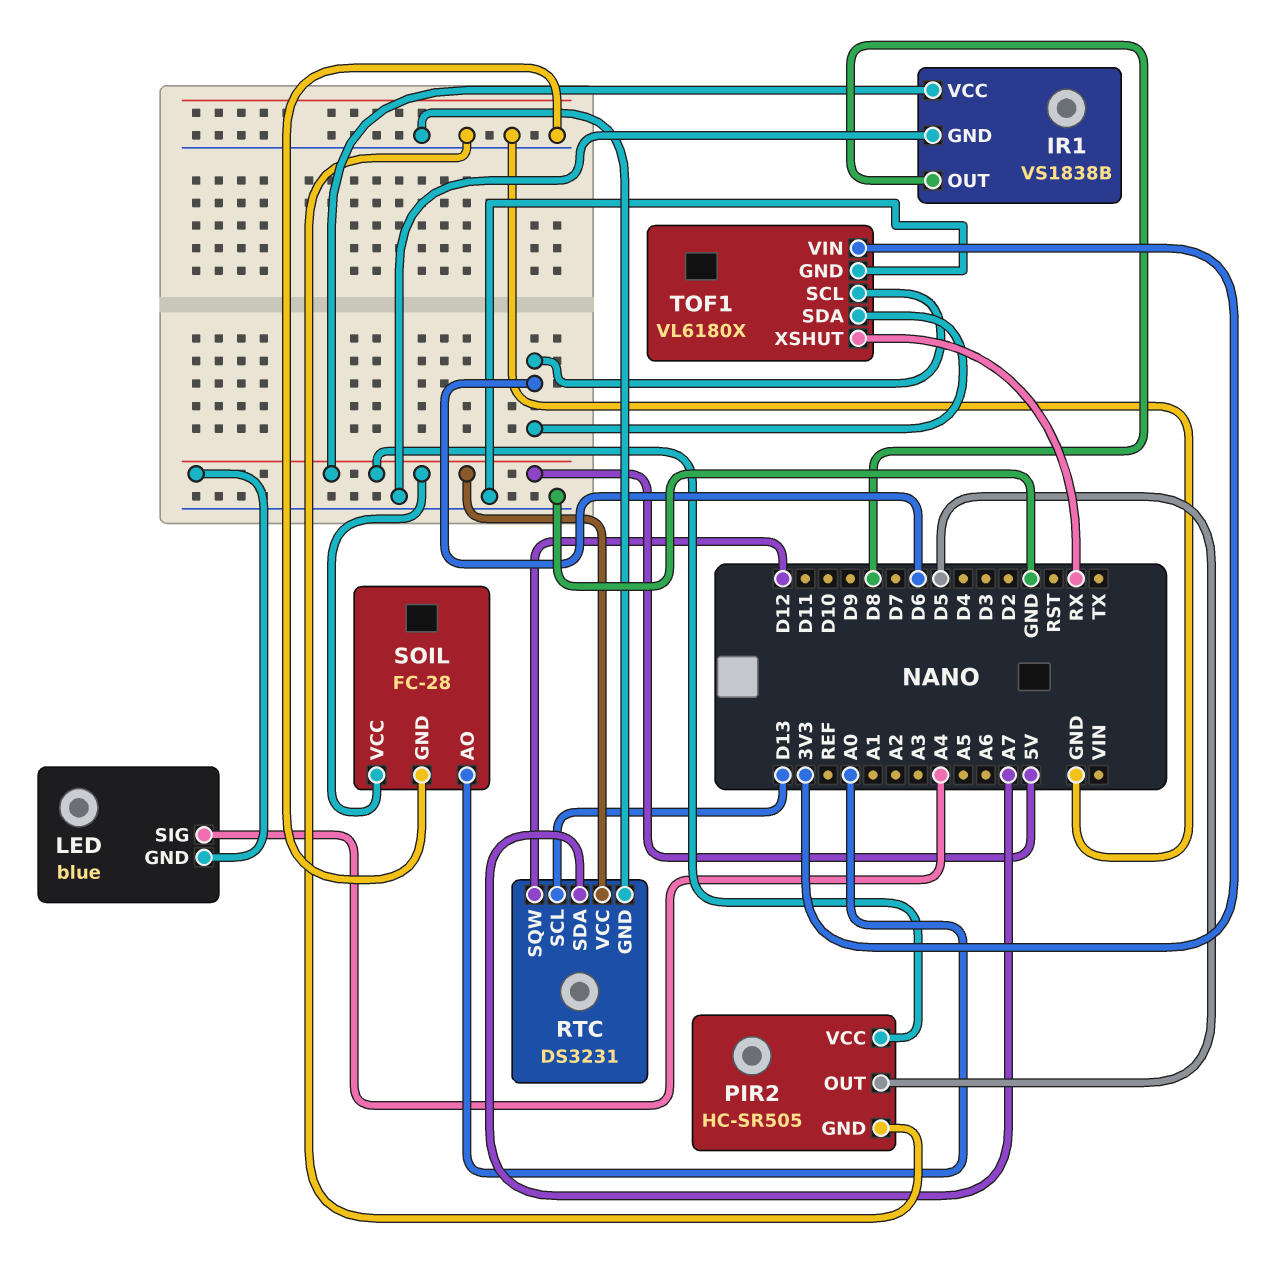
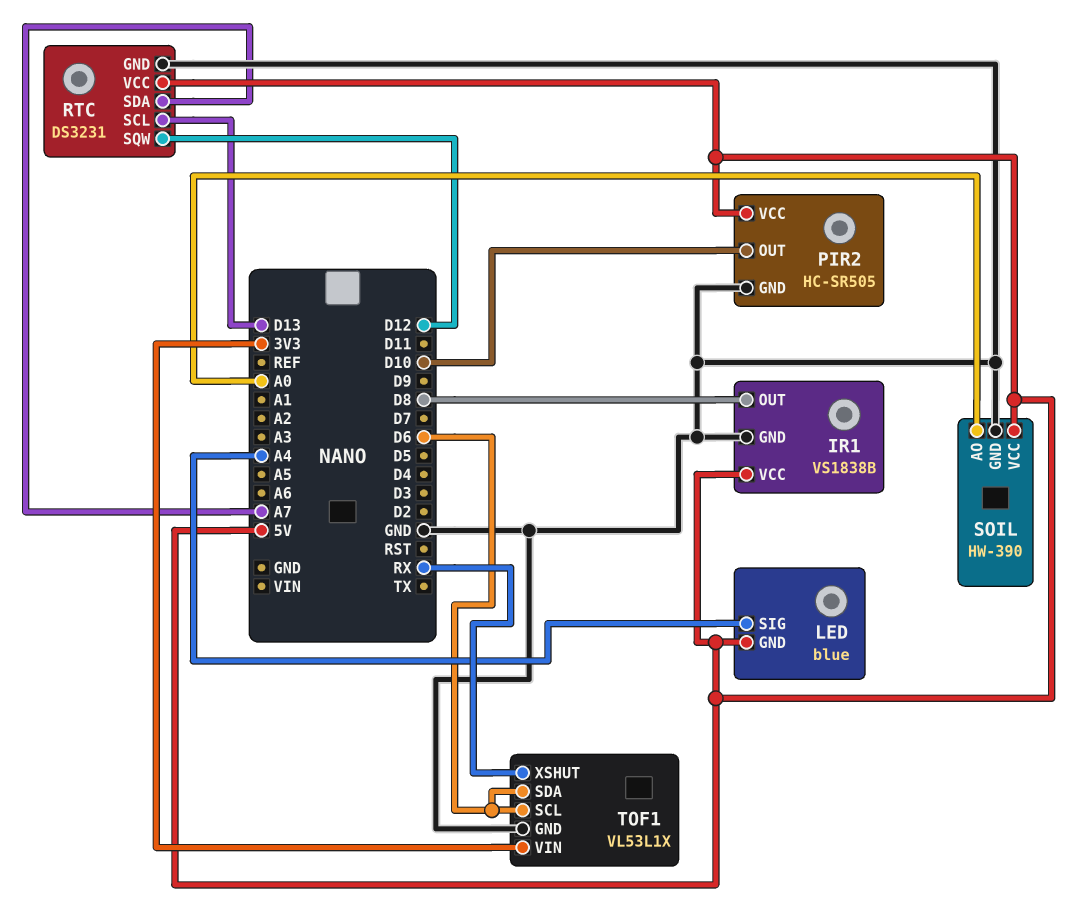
PIR2 pin OUT: D5 -> D10
SOIL: FC-28 -> HW-390
TOF1: VL6180X -> VL53L1X

